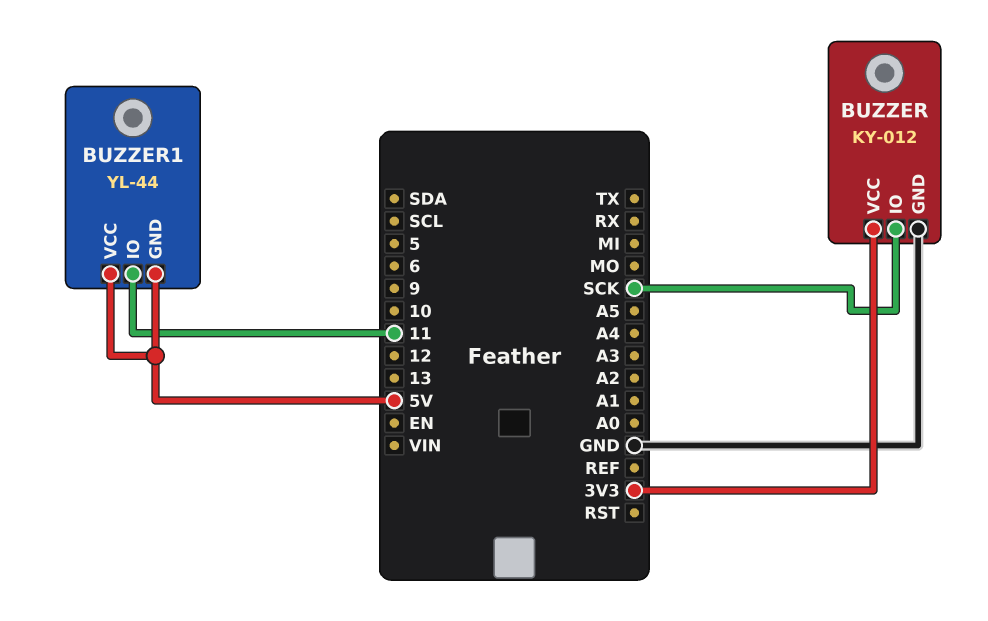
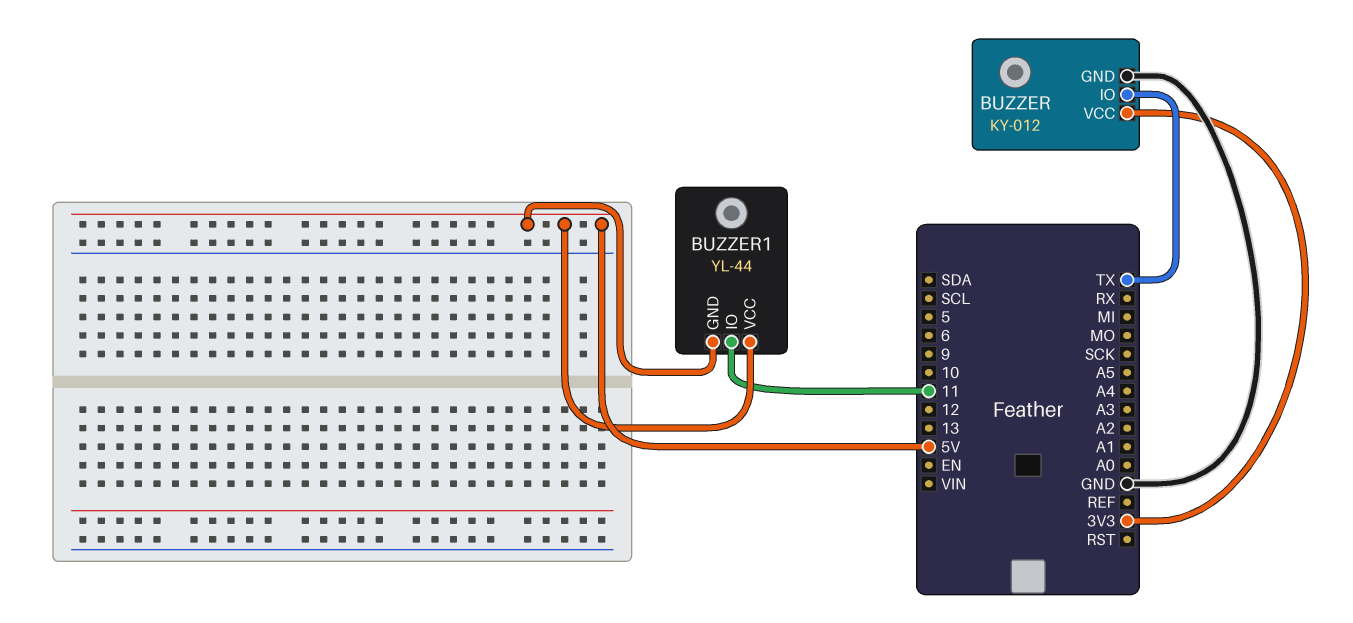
BUZZER pin IO: SCK -> TX

